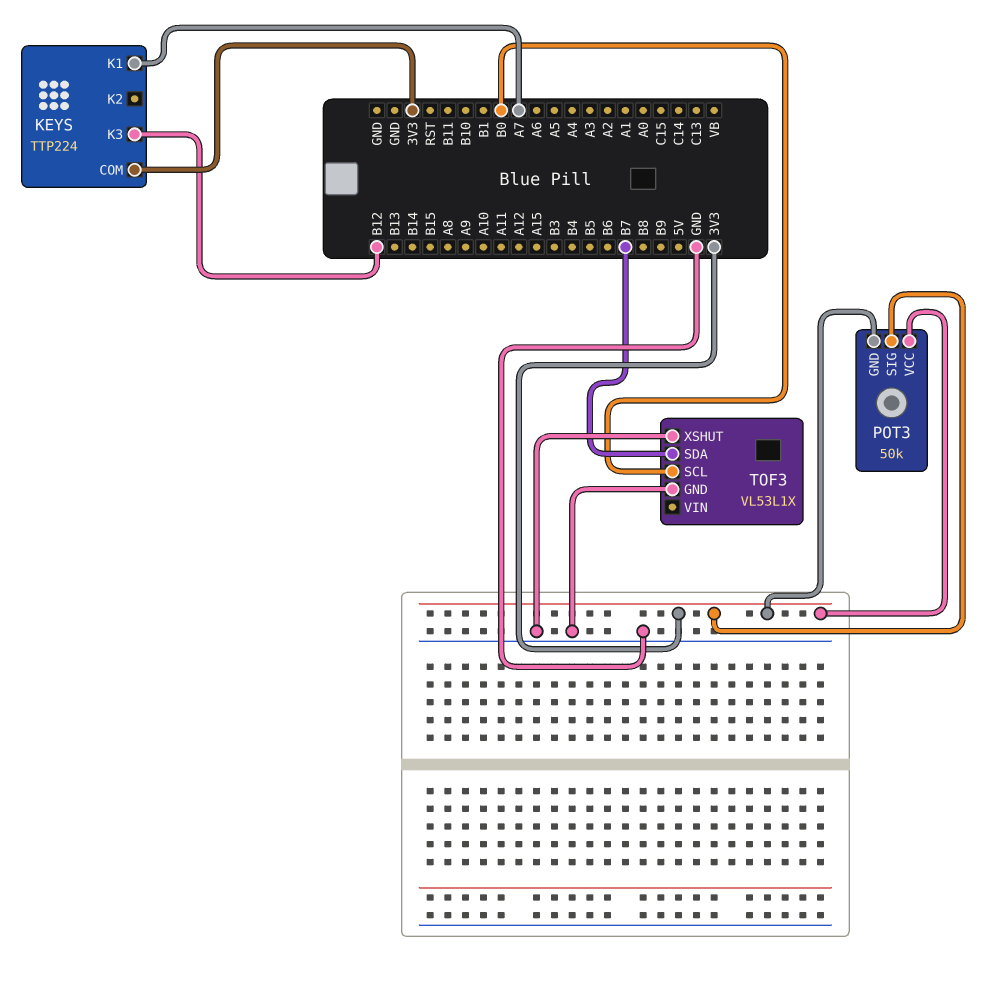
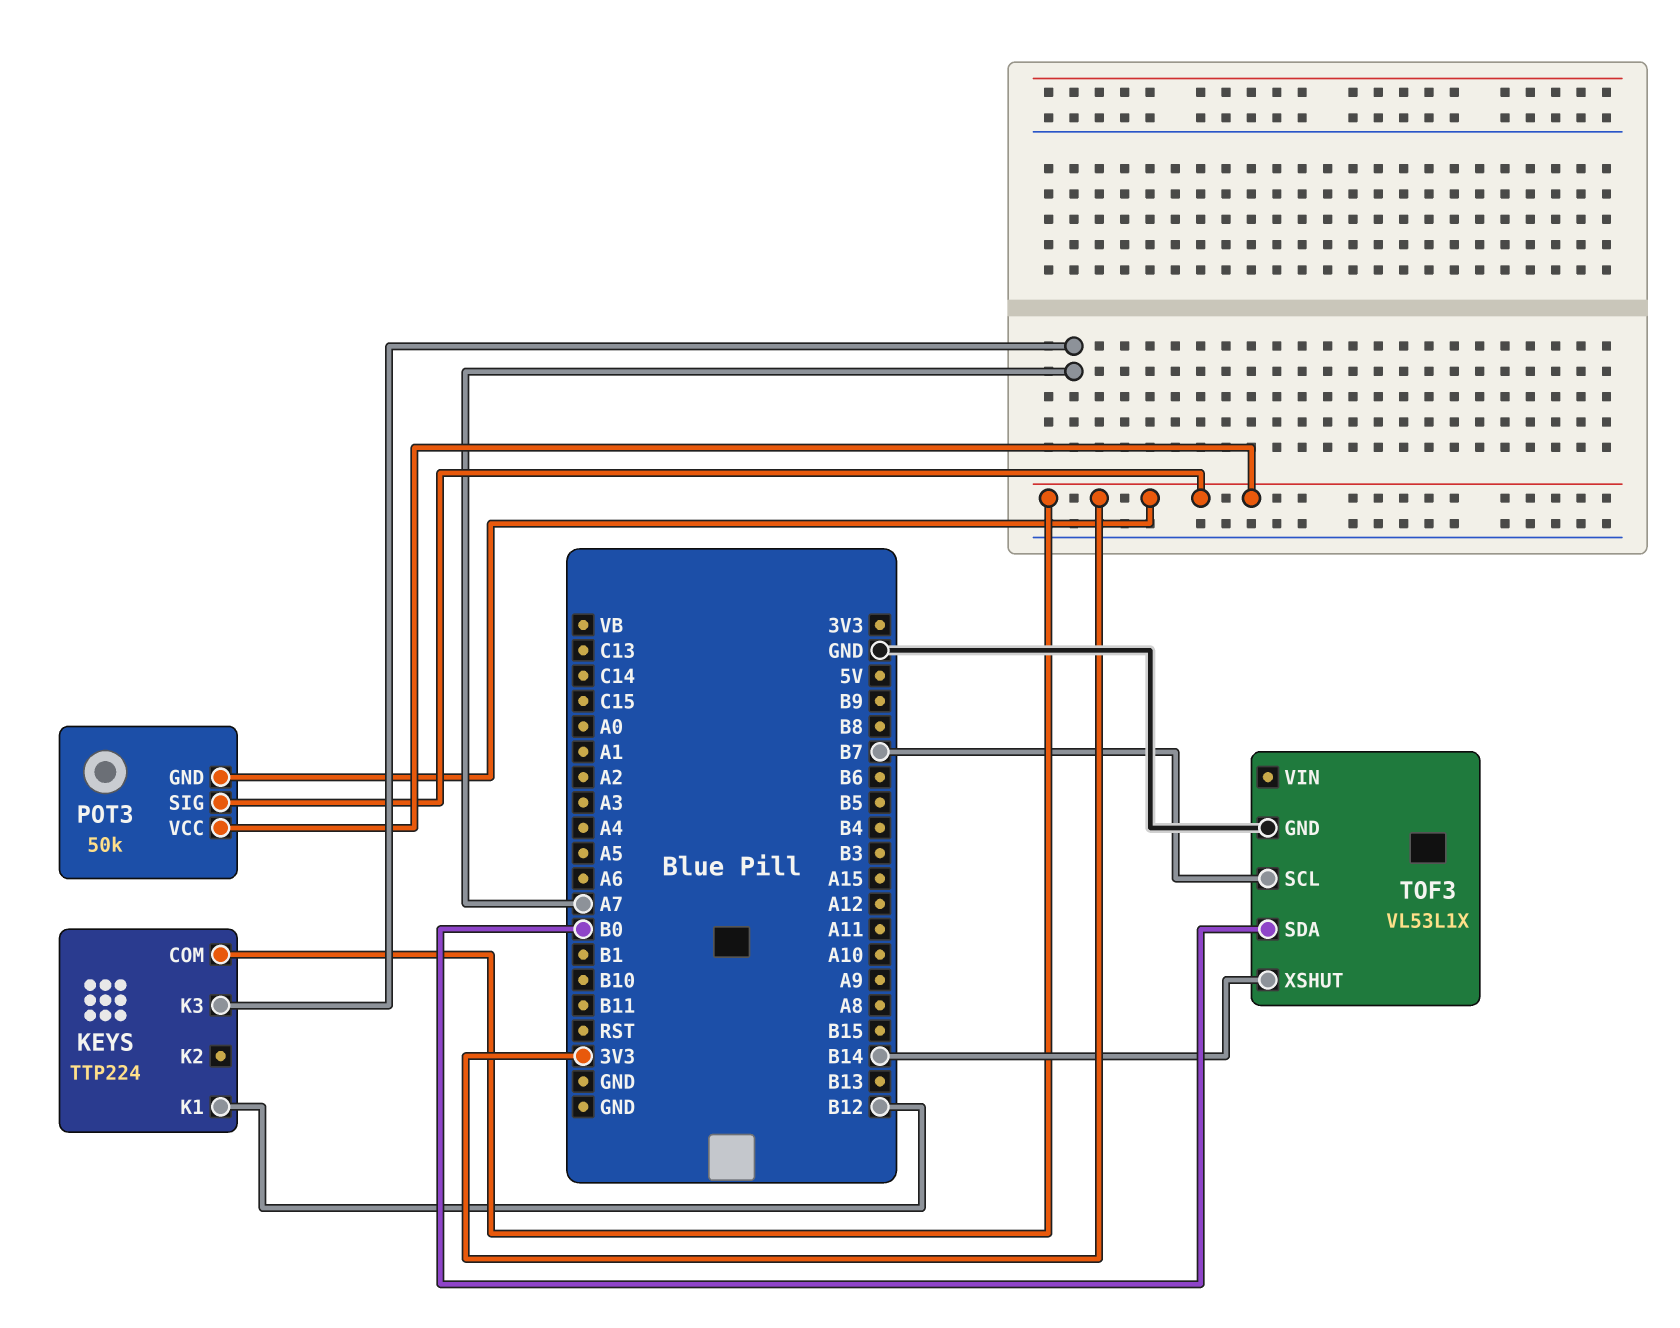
KEYS pin K1: A7 -> B12
KEYS pin K3: B12 -> A7
TOF3 pin SCL: B0 -> B7
TOF3 pin SDA: B7 -> B0
TOF3 pin XSHUT: GND -> B14

